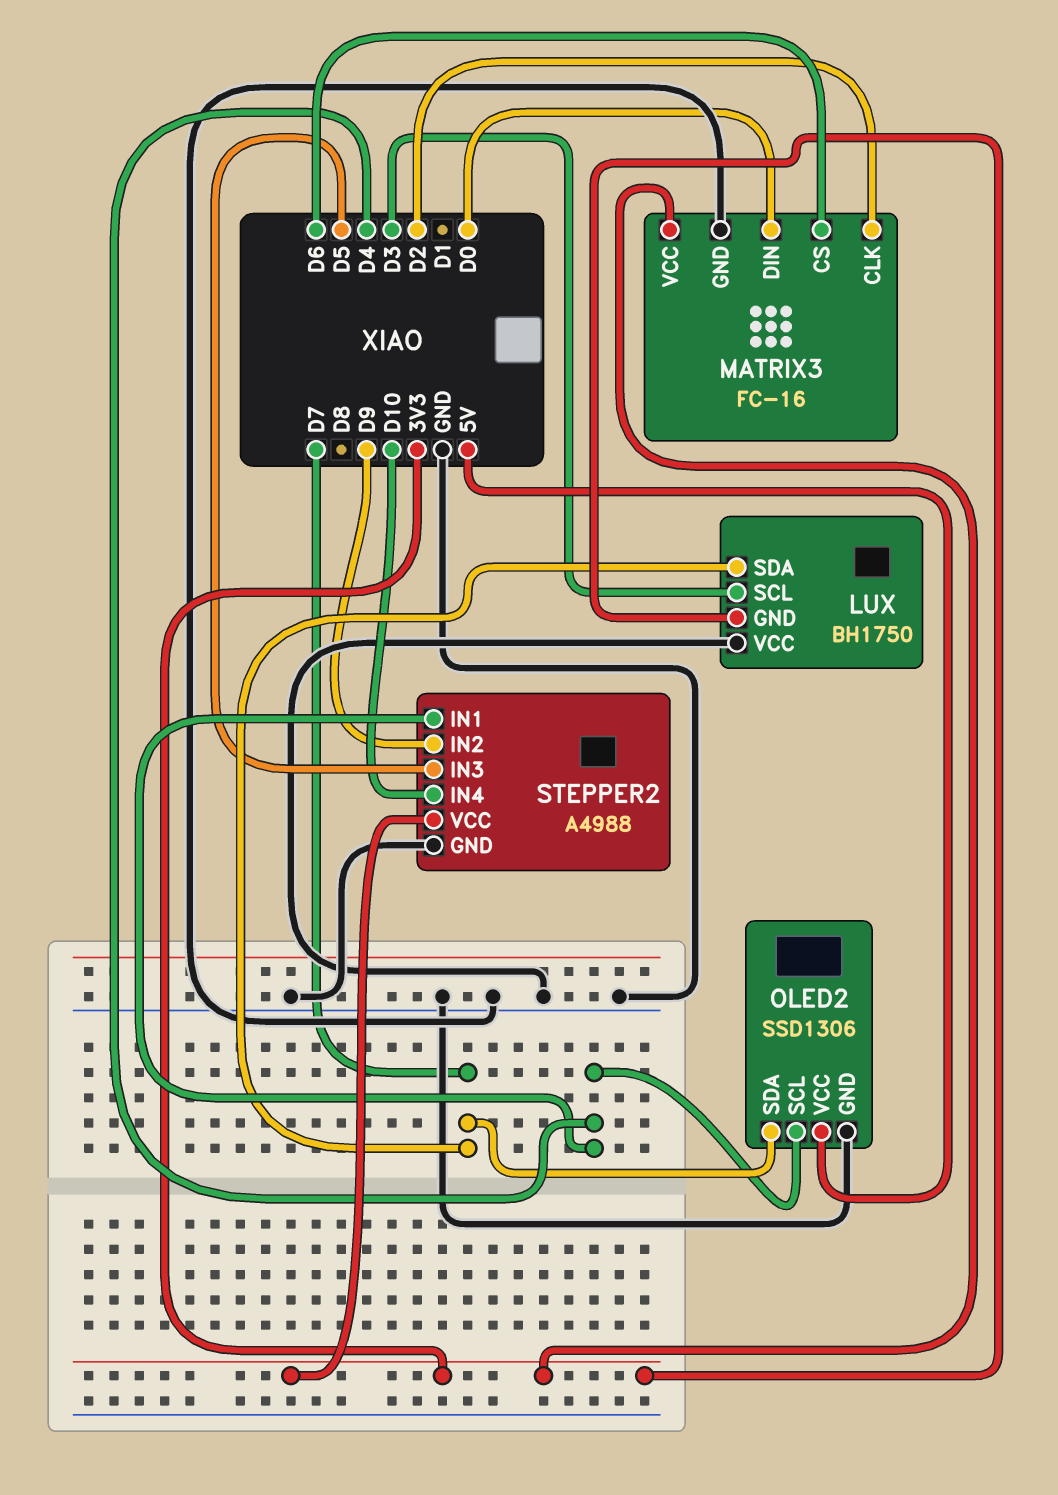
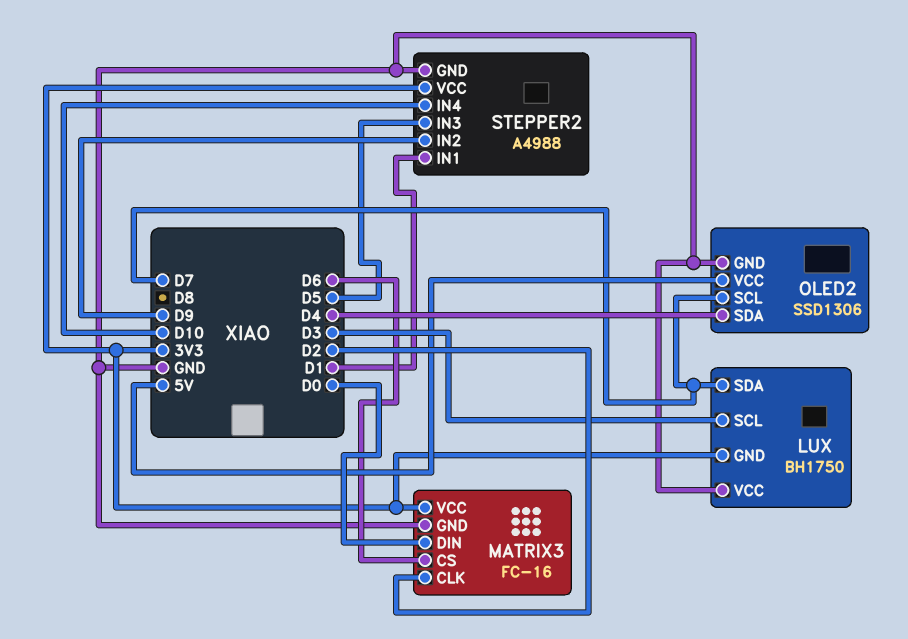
OLED2 pin SCL: D4 -> D7
OLED2 pin SDA: D7 -> D4
STEPPER2 pin IN1: D4 -> D1

